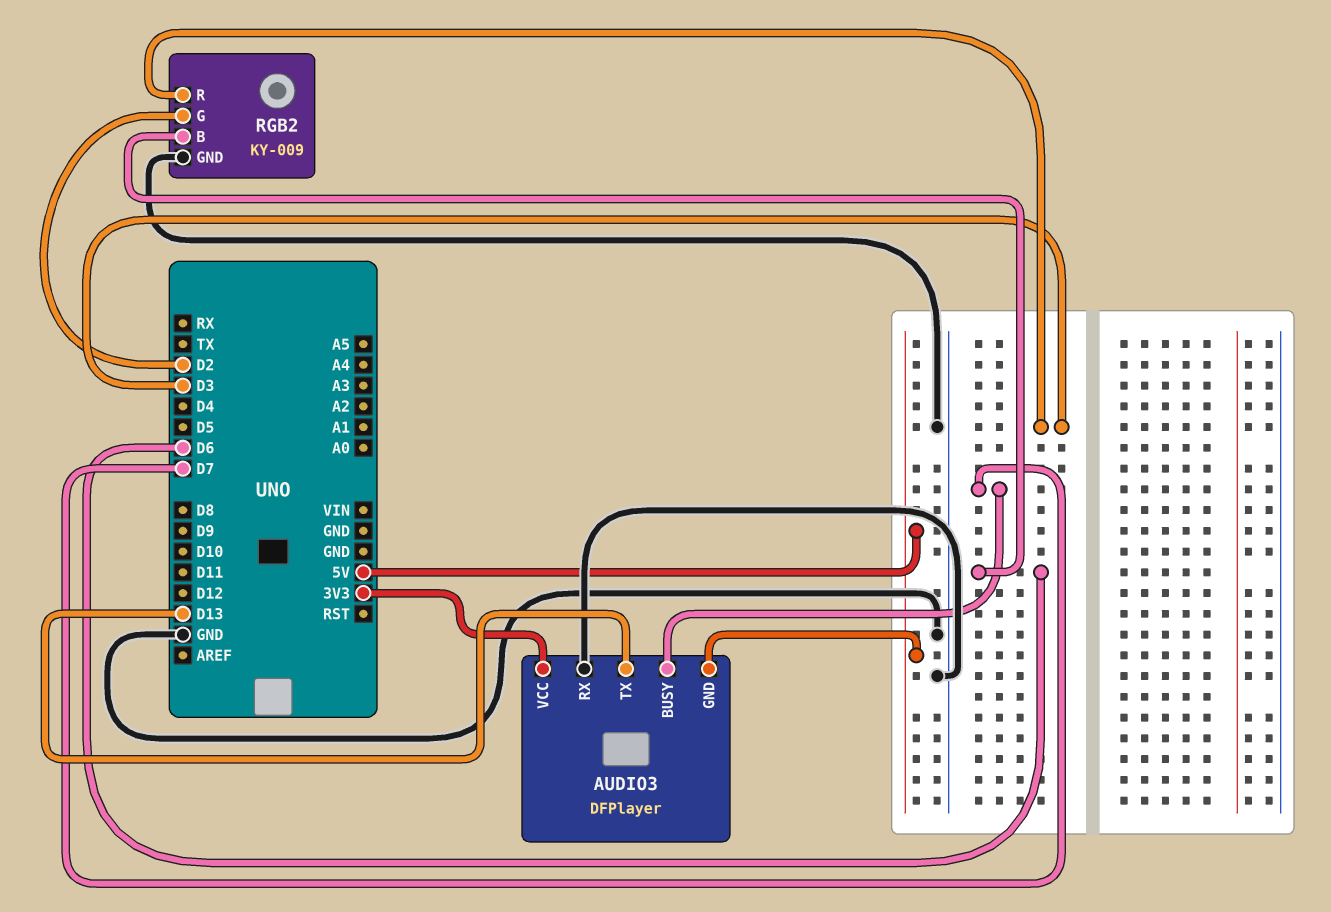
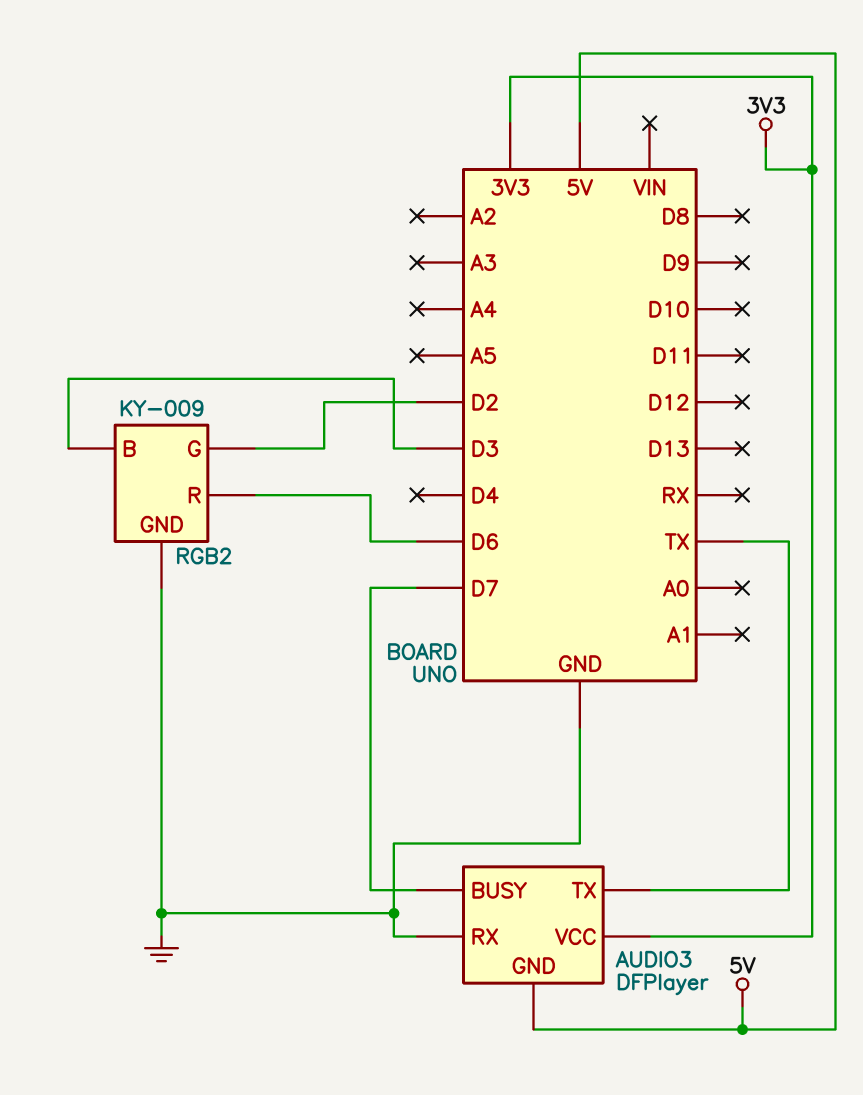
AUDIO3 pin TX: D13 -> TX
RGB2 pin B: D6 -> D3
RGB2 pin R: D3 -> D6

